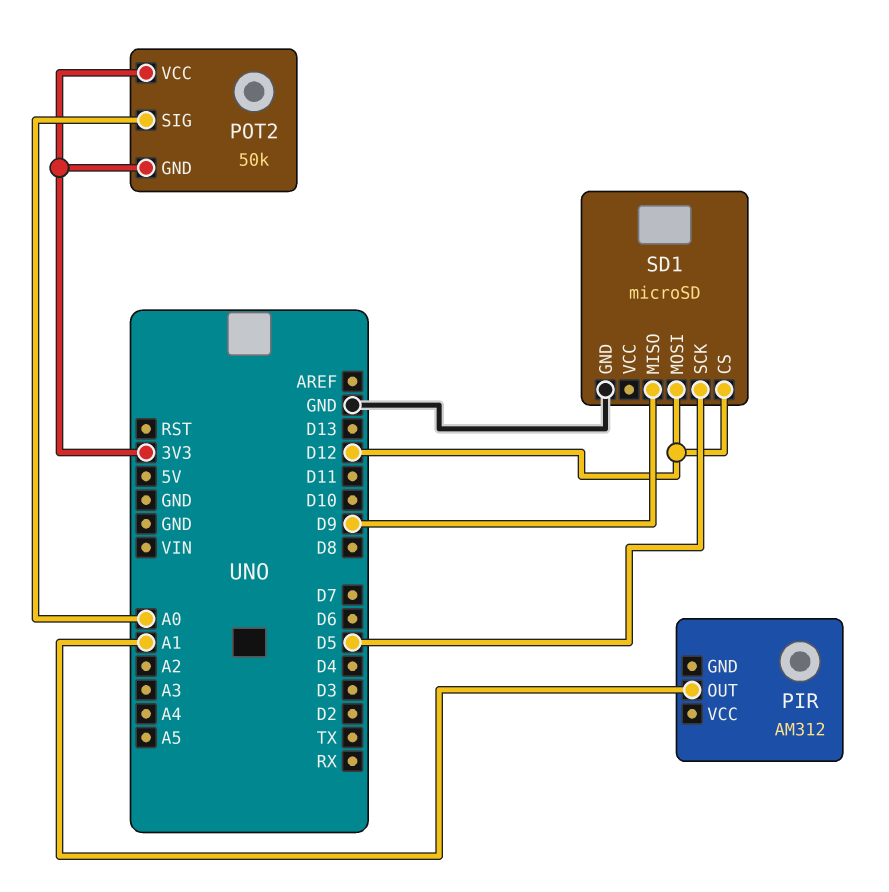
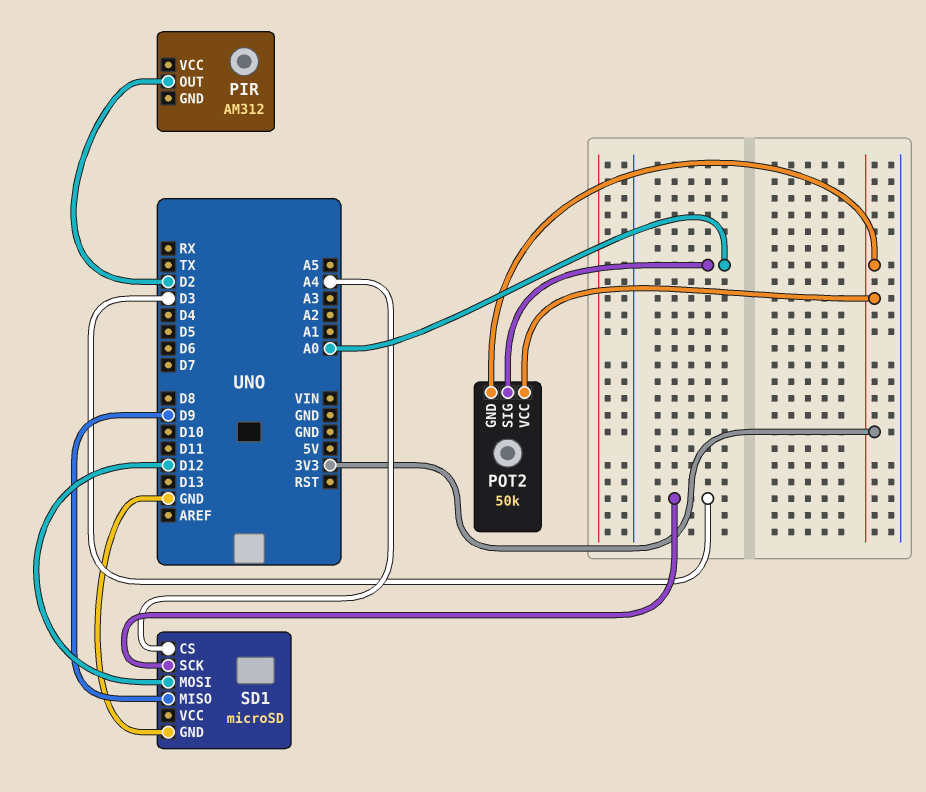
PIR pin OUT: A1 -> D2
SD1 pin CS: D12 -> A4
SD1 pin SCK: D5 -> D3

